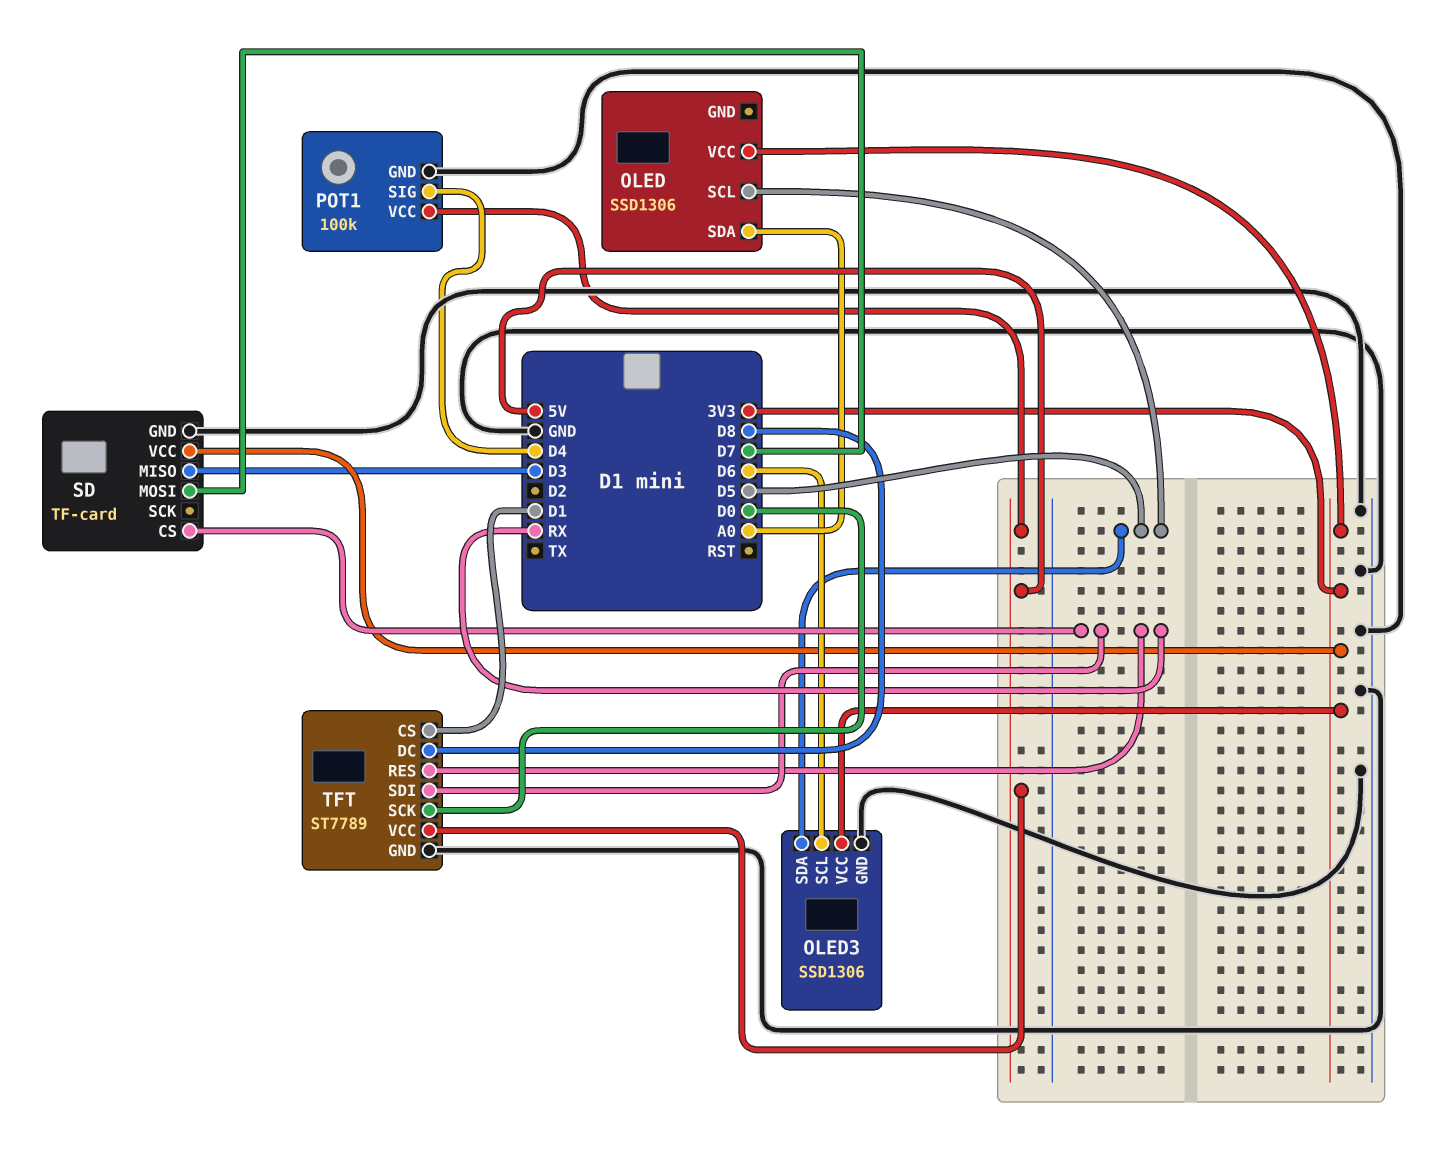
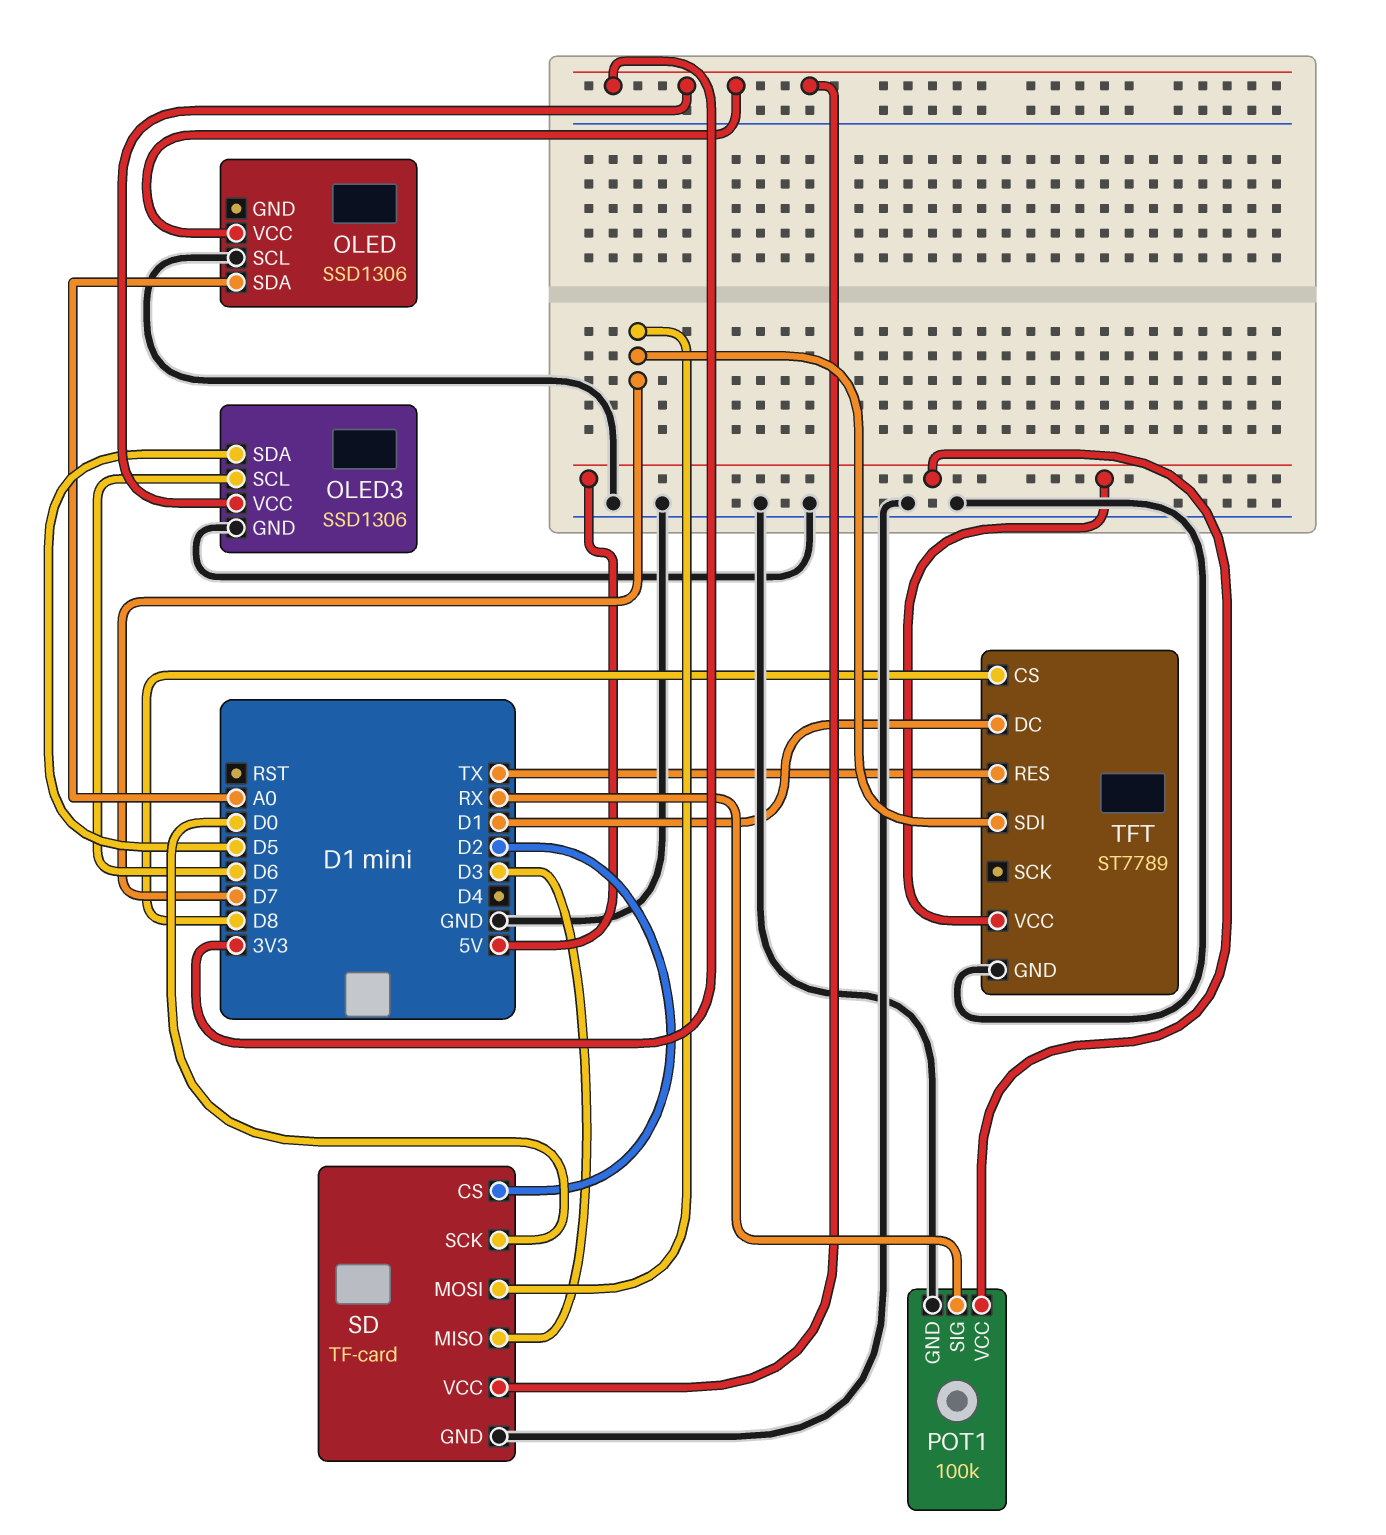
OLED pin SCL: D5 -> GND
POT1 pin SIG: D4 -> RX
SD pin CS: RX -> D2
SD pin SCK: none -> D0
TFT pin CS: D1 -> D8
TFT pin DC: D8 -> D1
TFT pin RES: RX -> TX
TFT pin SCK: D0 -> none
TFT pin SDI: RX -> D7

